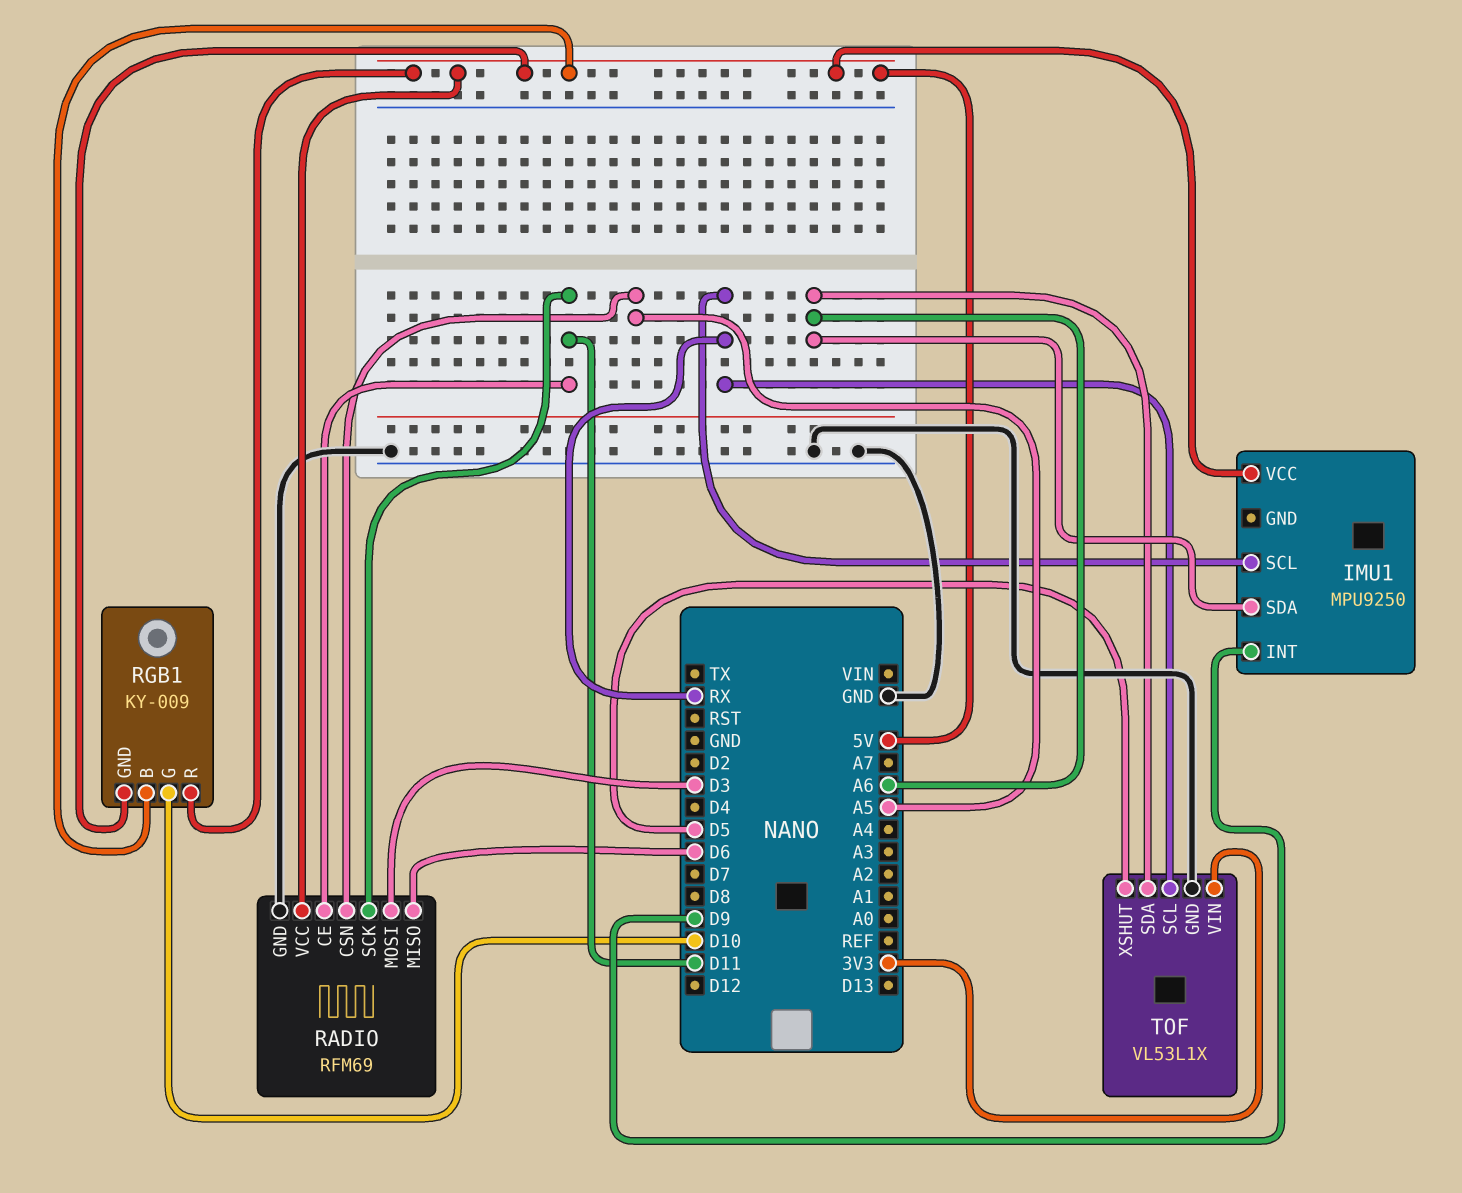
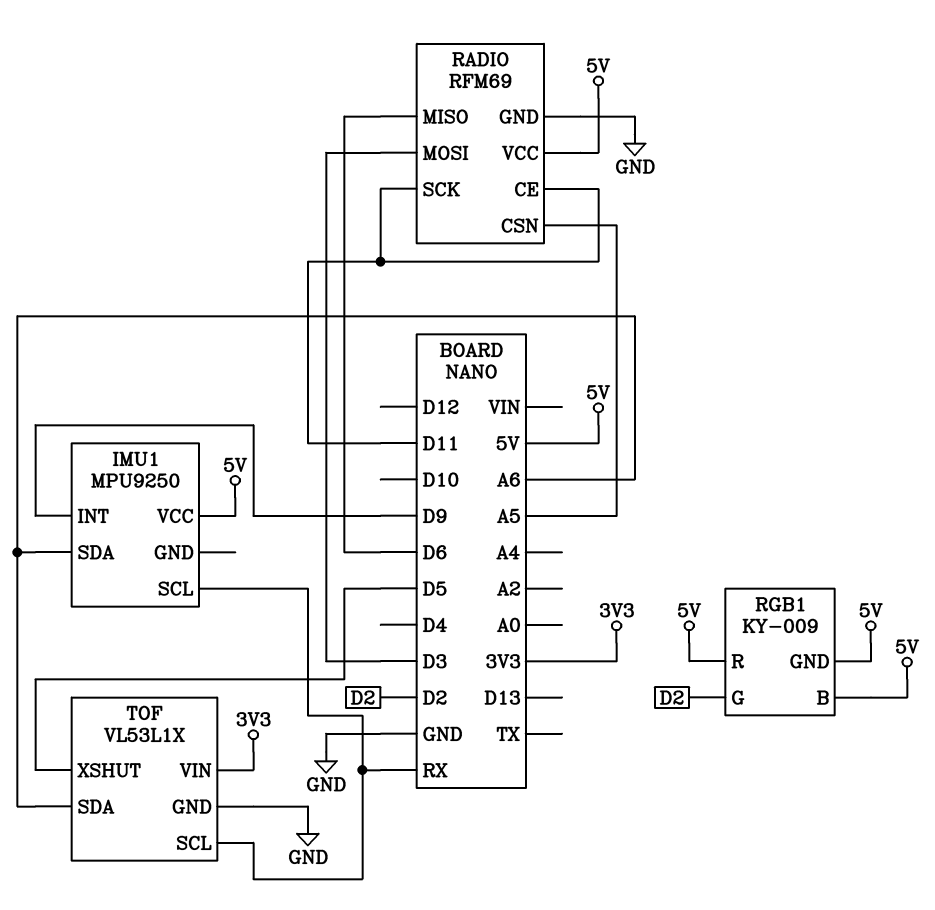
RGB1 pin G: D10 -> D2

